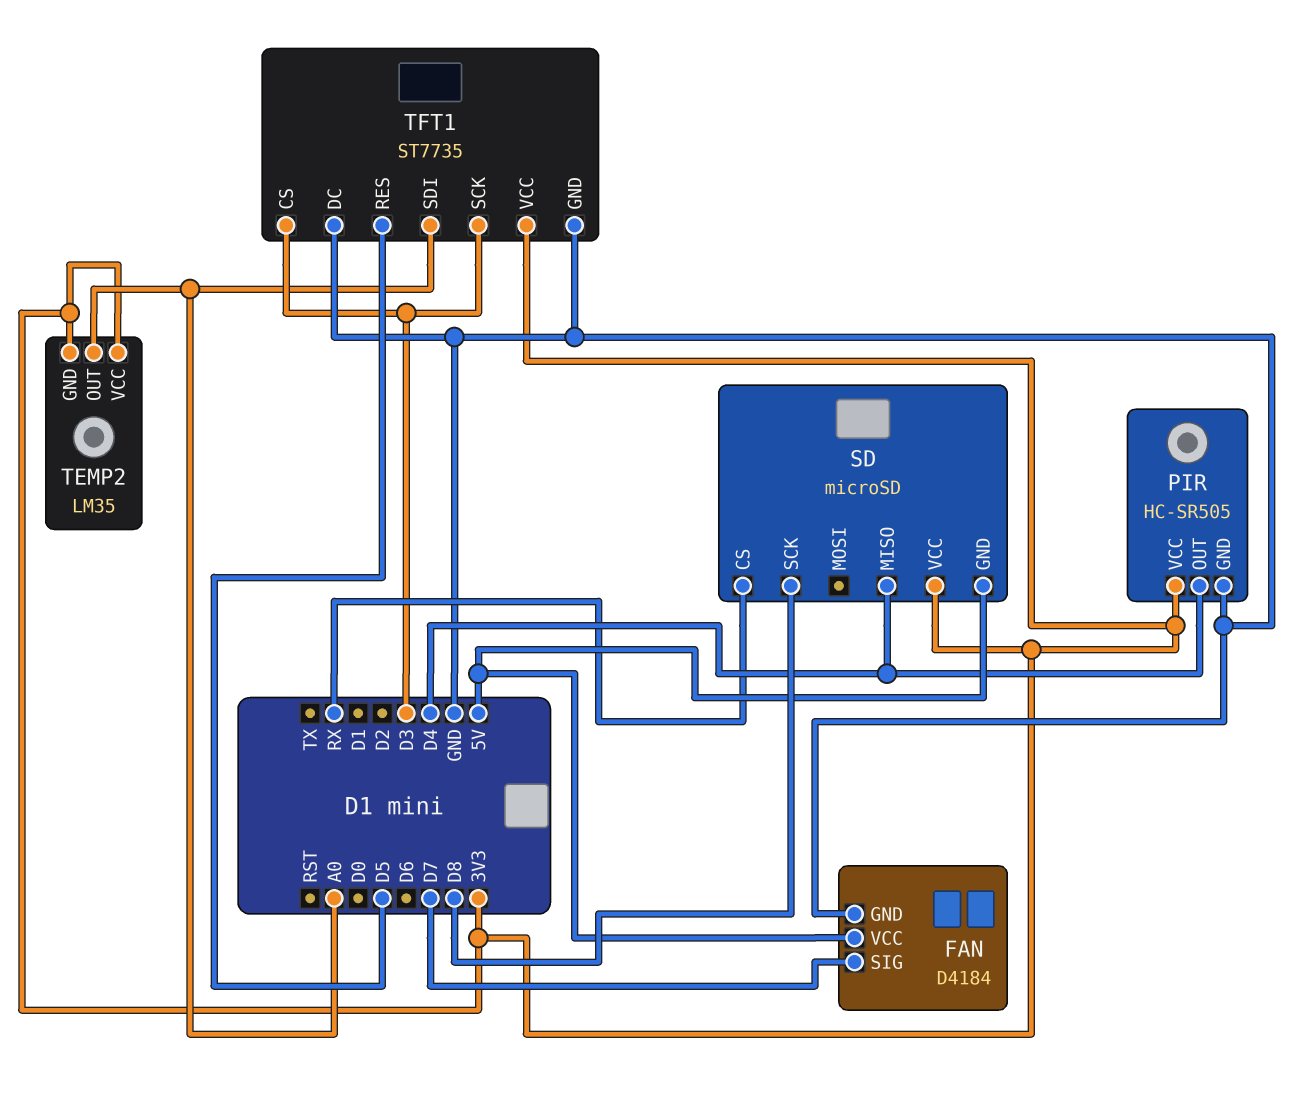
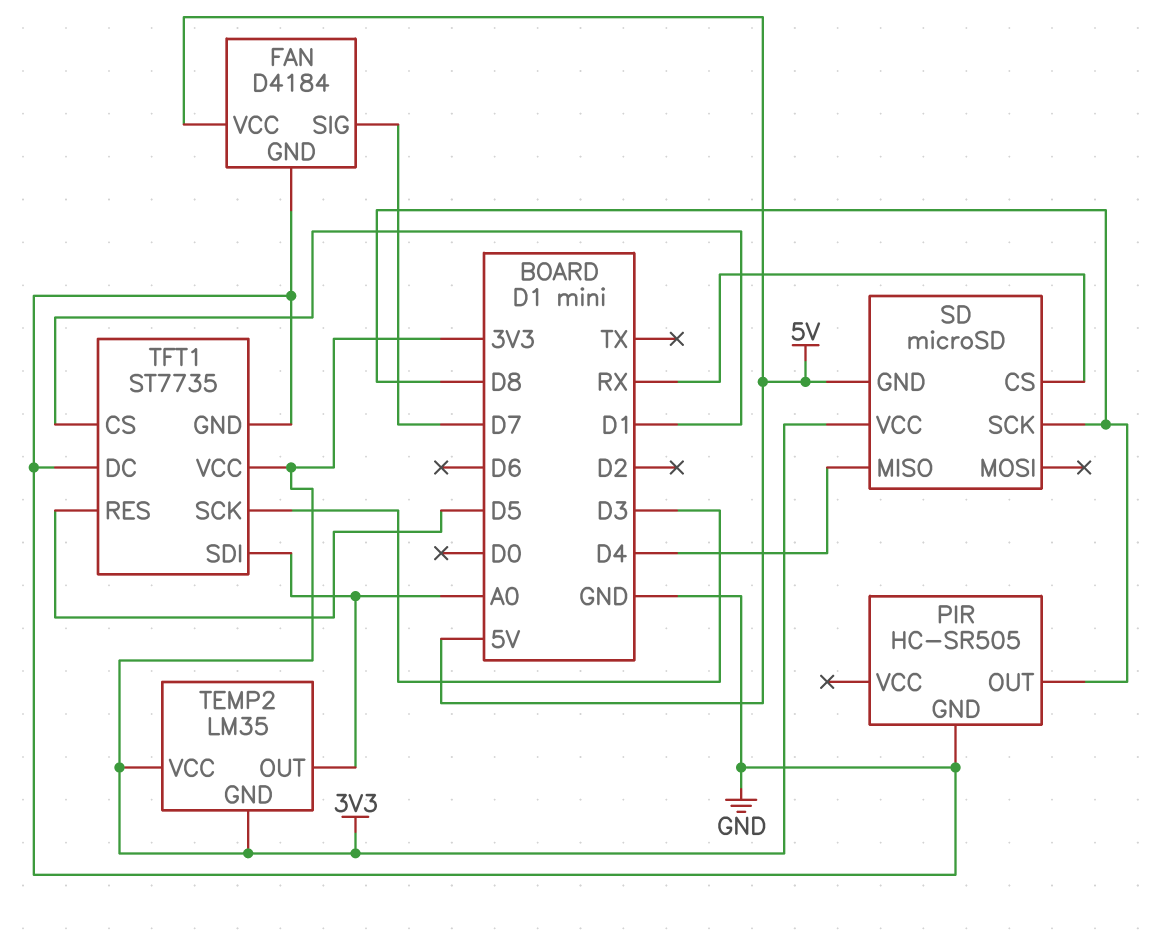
PIR pin OUT: D4 -> D8
PIR pin VCC: 3V3 -> none
TFT1 pin CS: D3 -> D1

